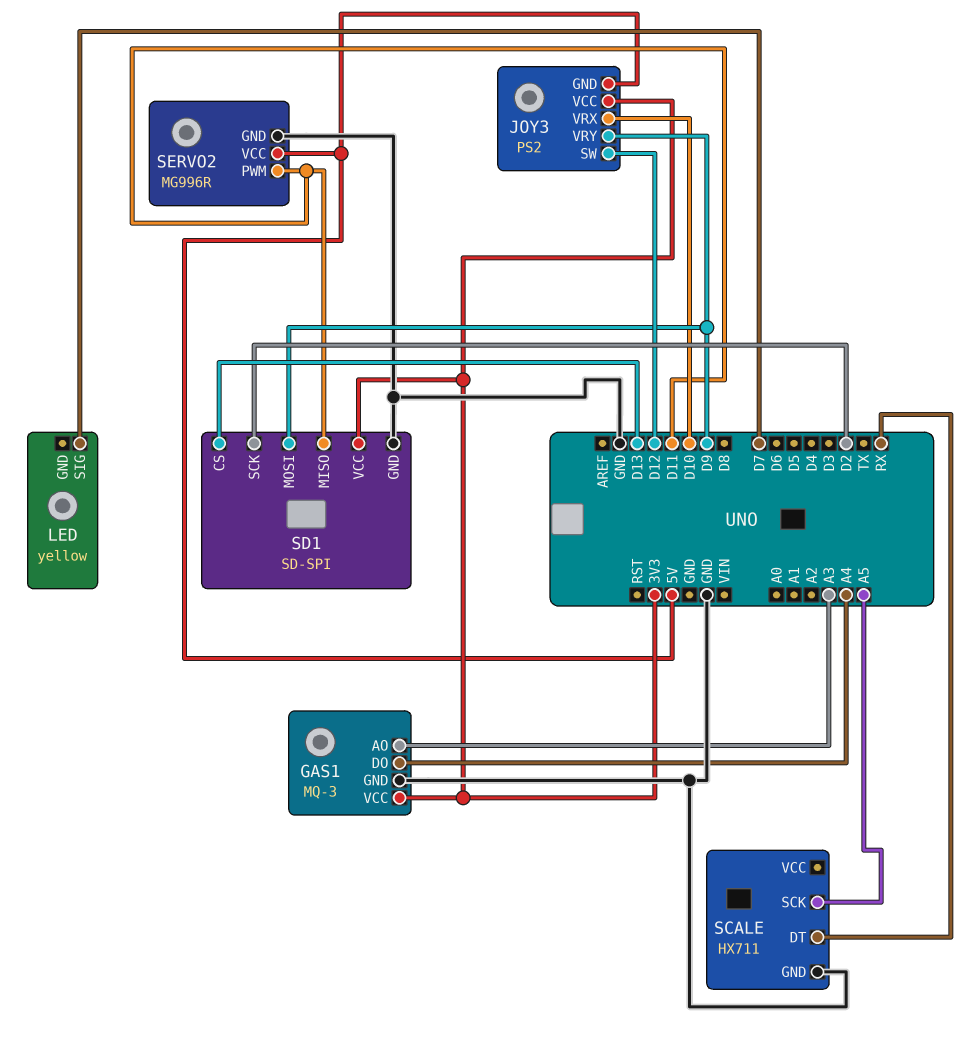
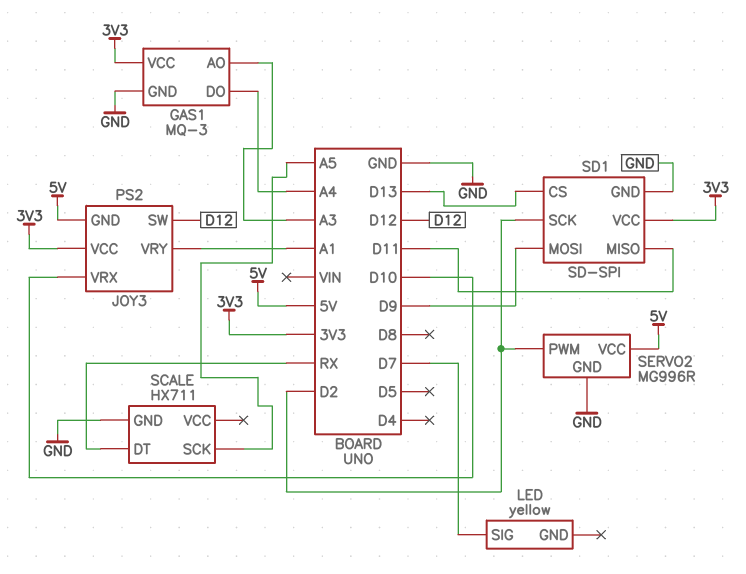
JOY3 pin VRY: D9 -> A1
SERVO2 pin PWM: D11 -> D2

